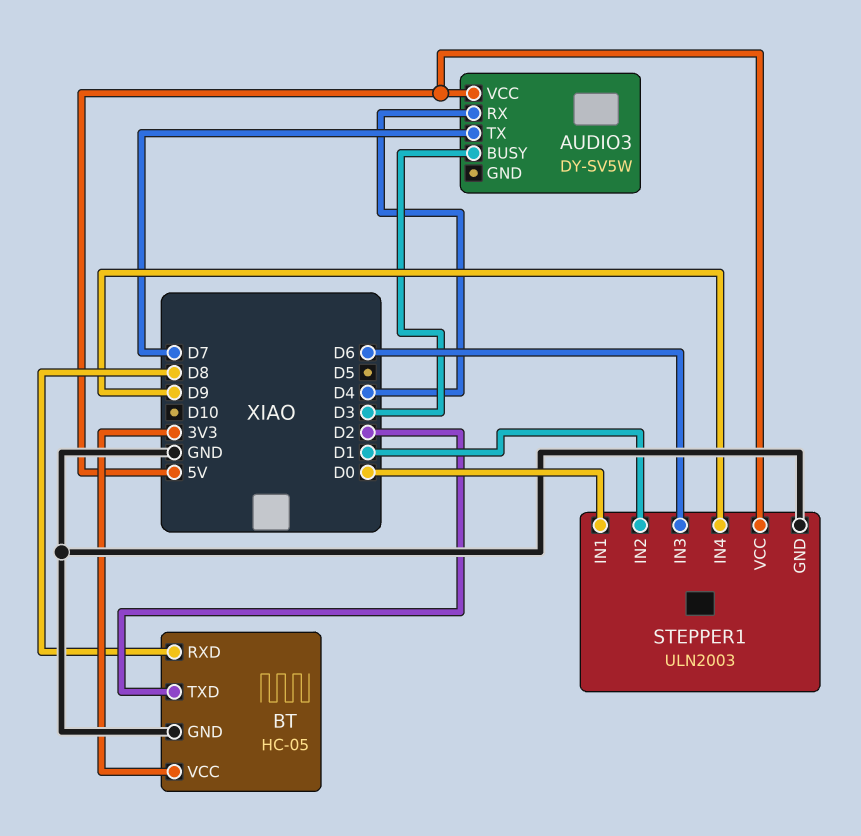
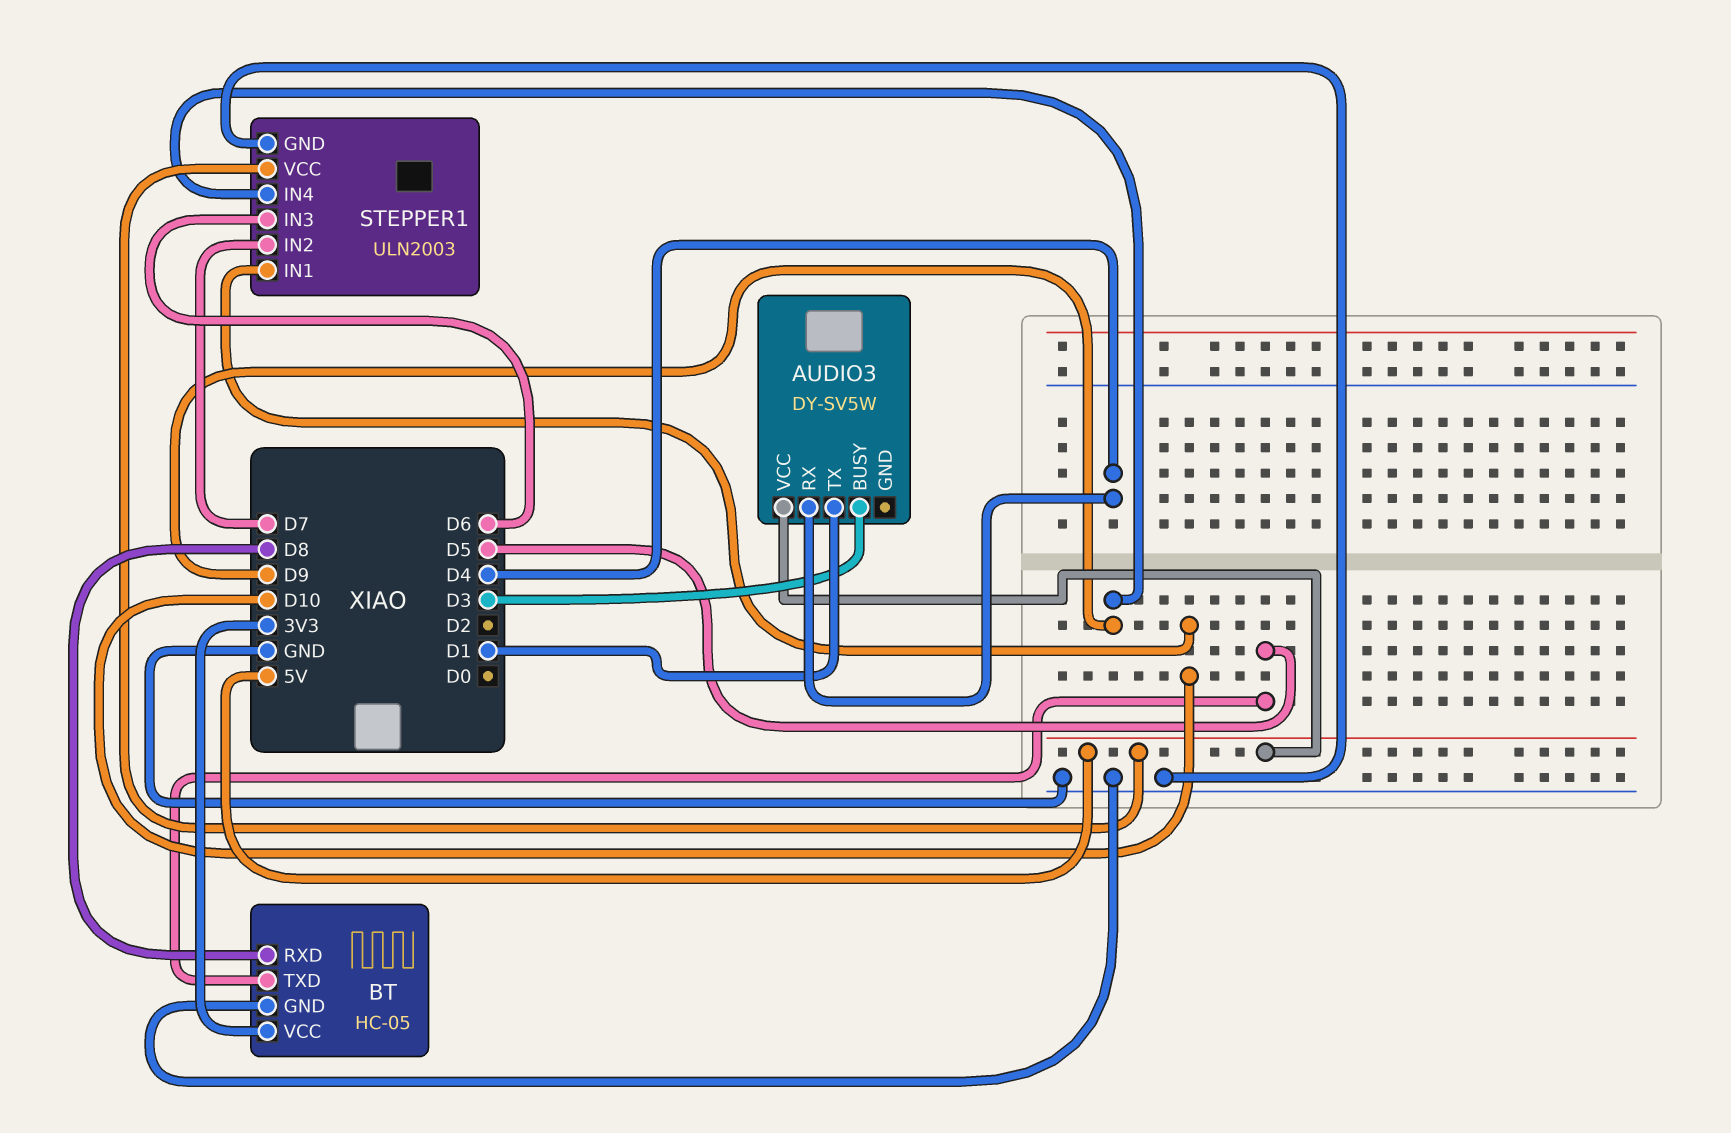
AUDIO3 pin TX: D7 -> D1
BT pin TXD: D2 -> D5
STEPPER1 pin IN1: D0 -> D10
STEPPER1 pin IN2: D1 -> D7

